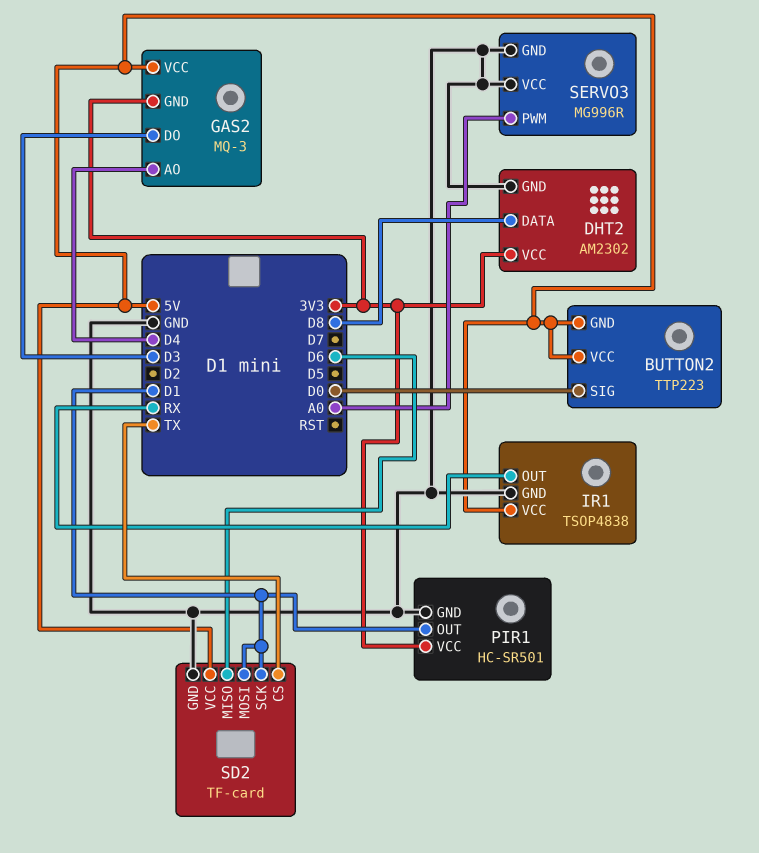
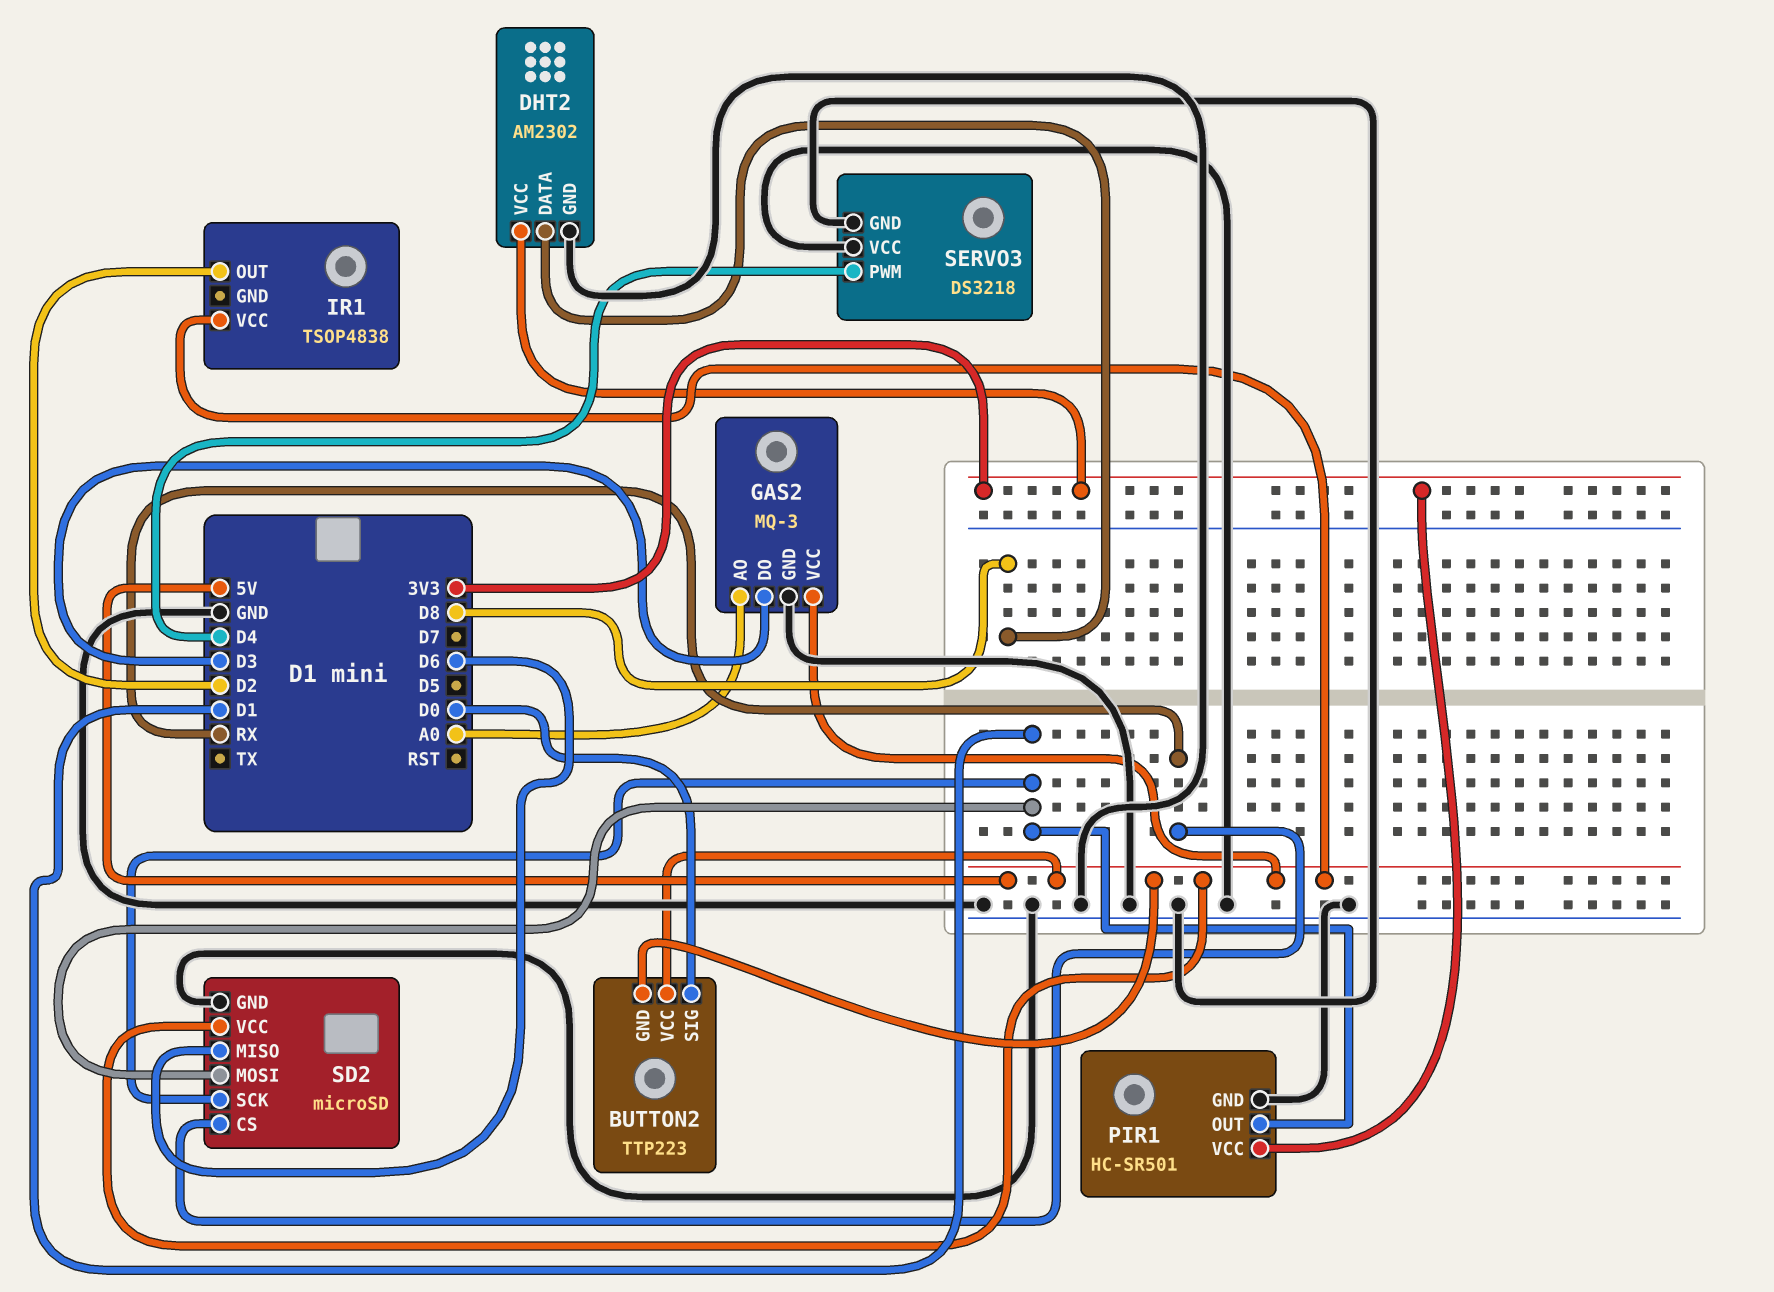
GAS2 pin AO: D4 -> A0
GAS2 pin GND: 3V3 -> GND
IR1 pin GND: GND -> none
IR1 pin OUT: RX -> D2
SD2: TF-card -> microSD
SD2 pin CS: TX -> RX
SERVO3: MG996R -> DS3218
SERVO3 pin PWM: A0 -> D4

